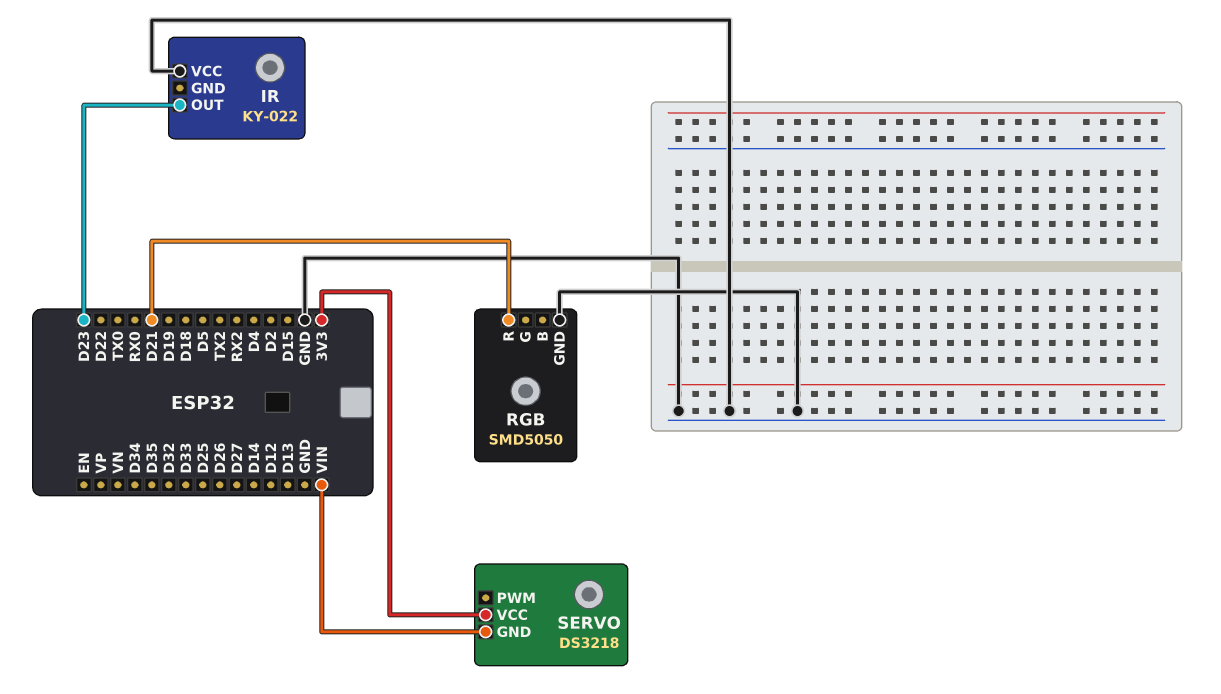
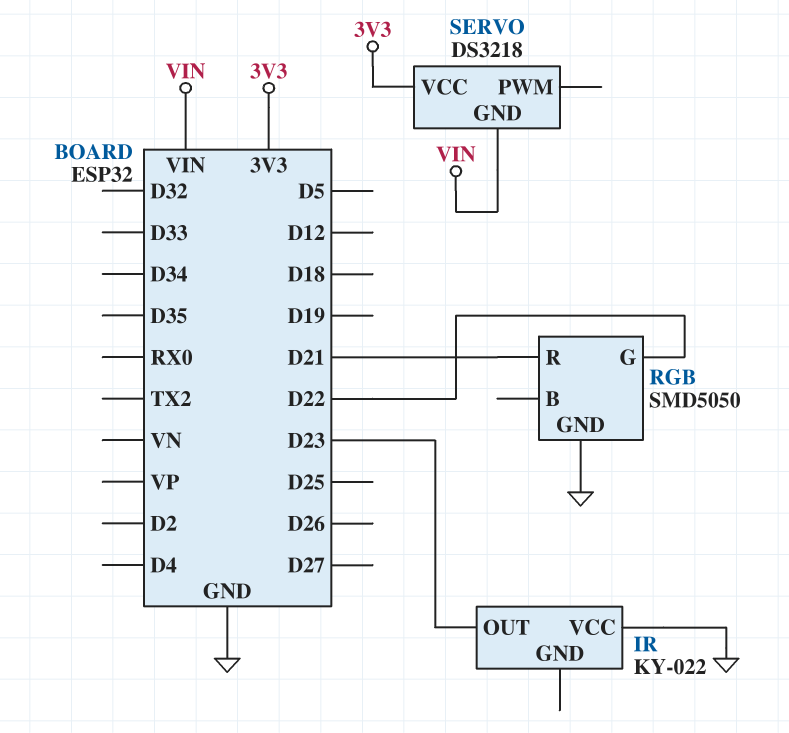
RGB pin G: none -> D22

